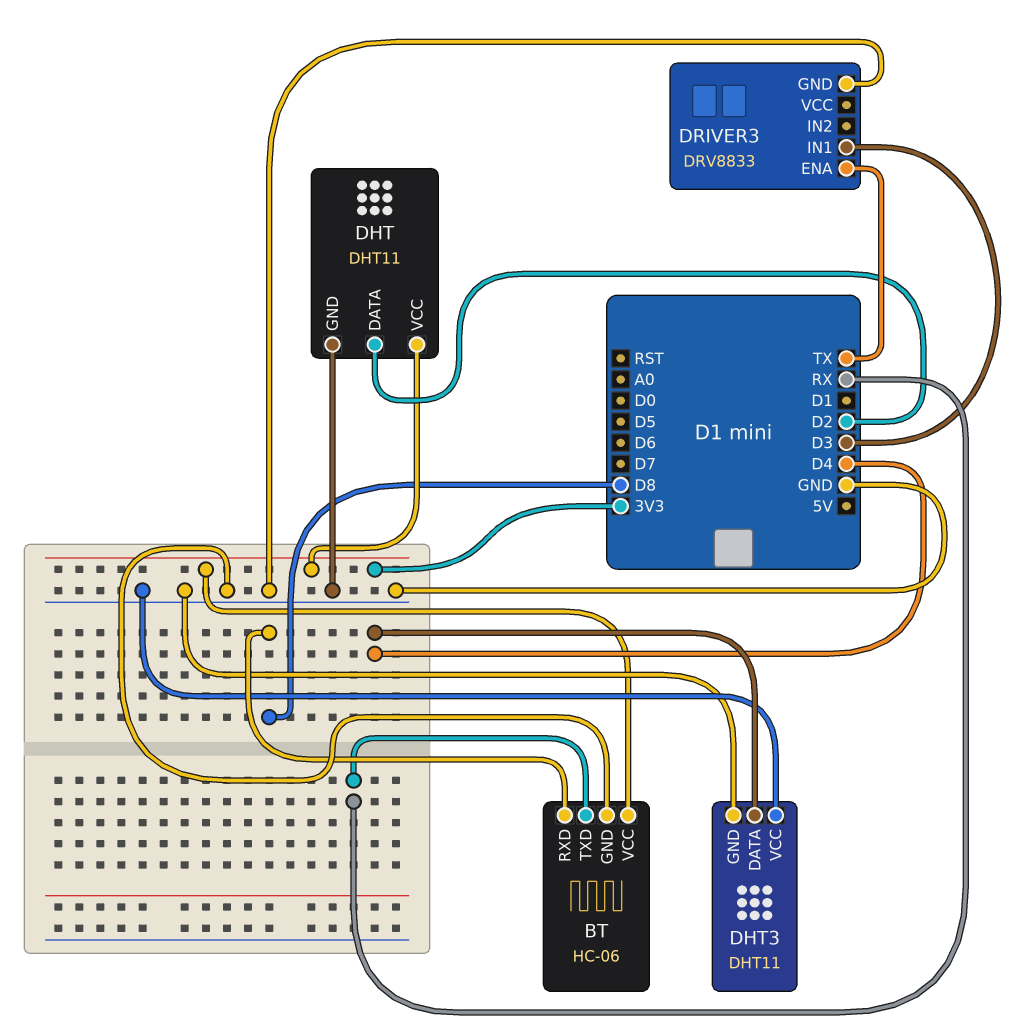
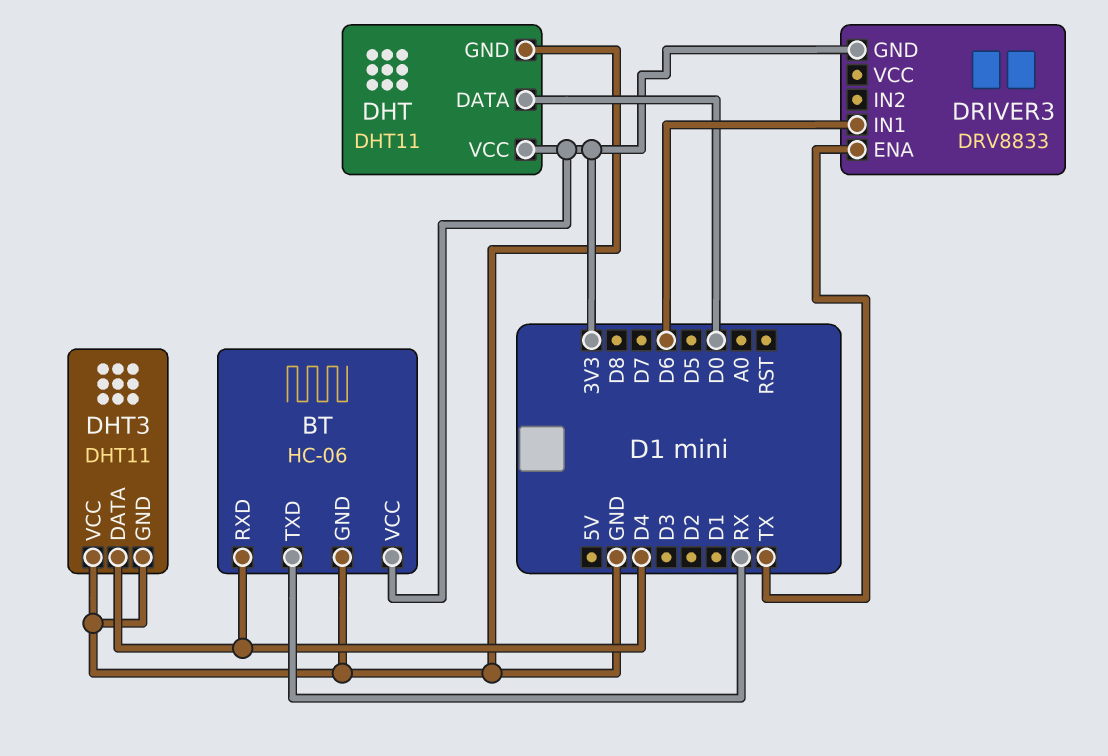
BT pin RXD: D8 -> D4
DHT pin DATA: D2 -> D0
DRIVER3 pin GND: GND -> 3V3
DRIVER3 pin IN1: D3 -> D6

